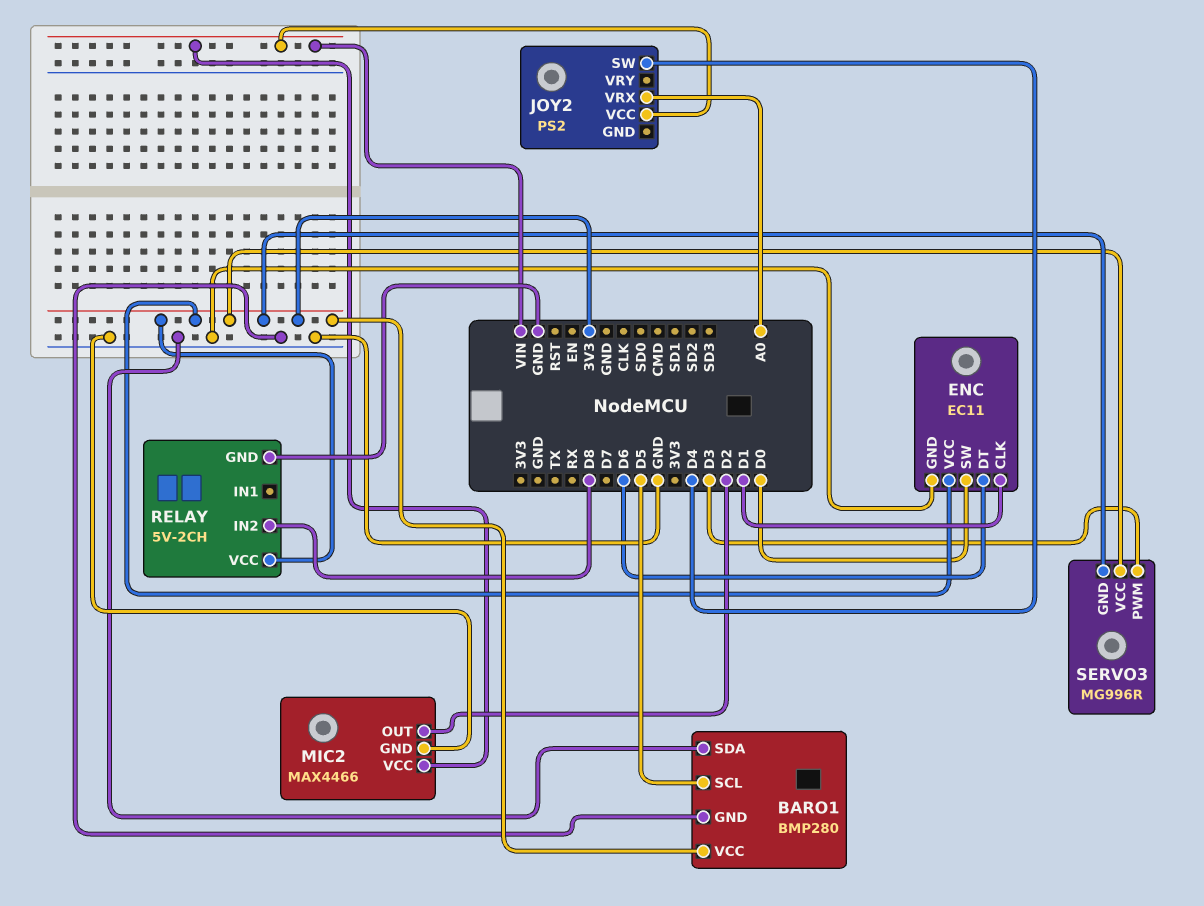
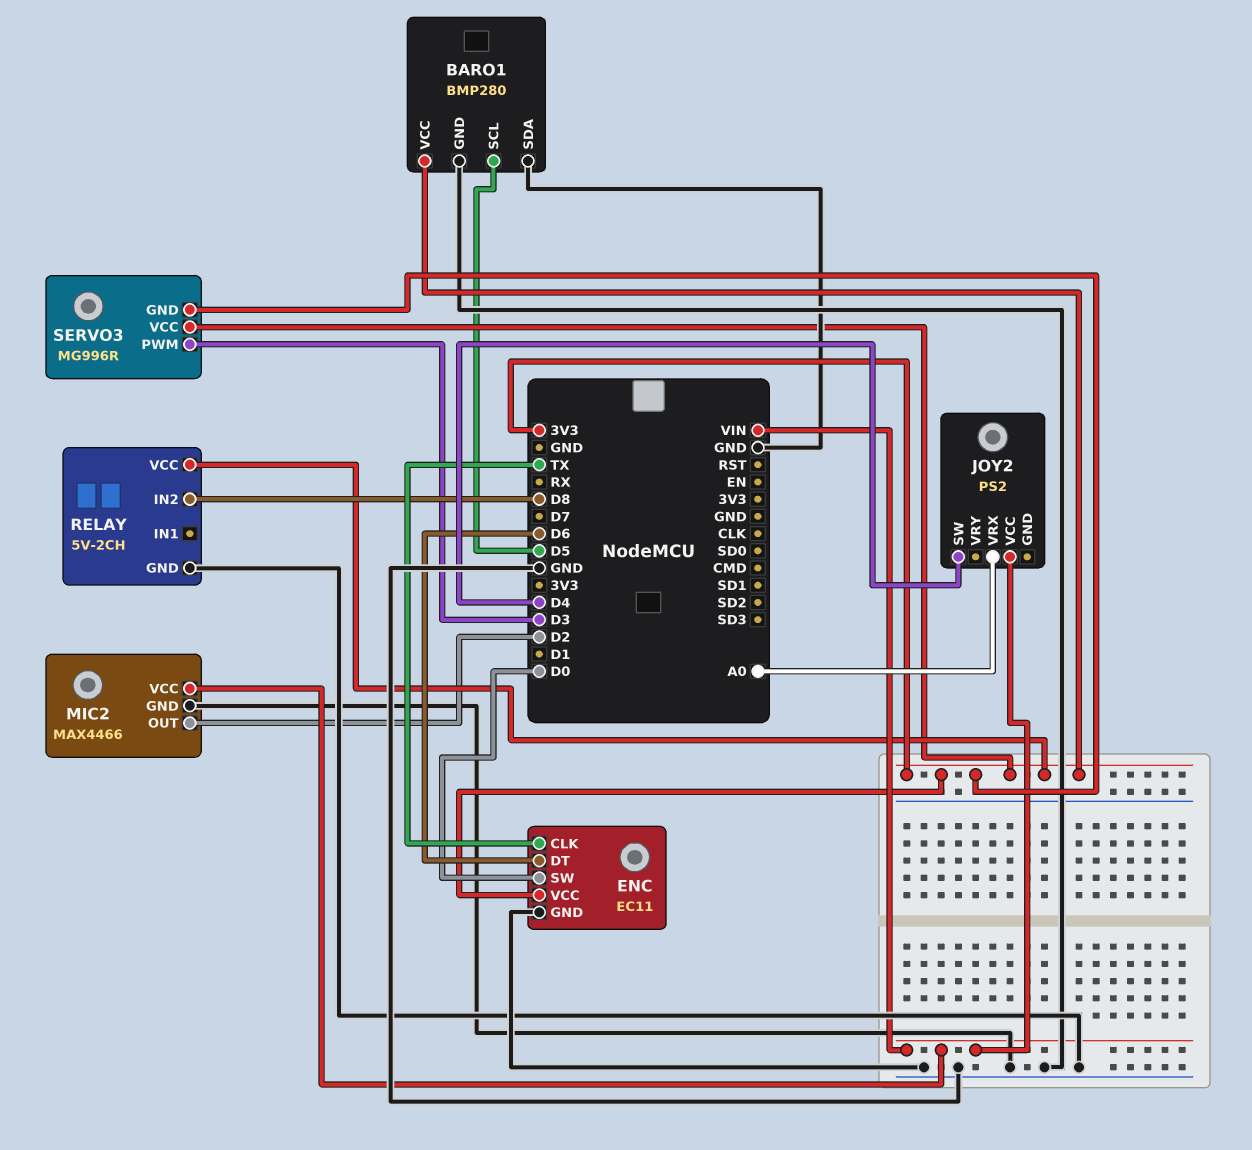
ENC pin CLK: D1 -> TX

